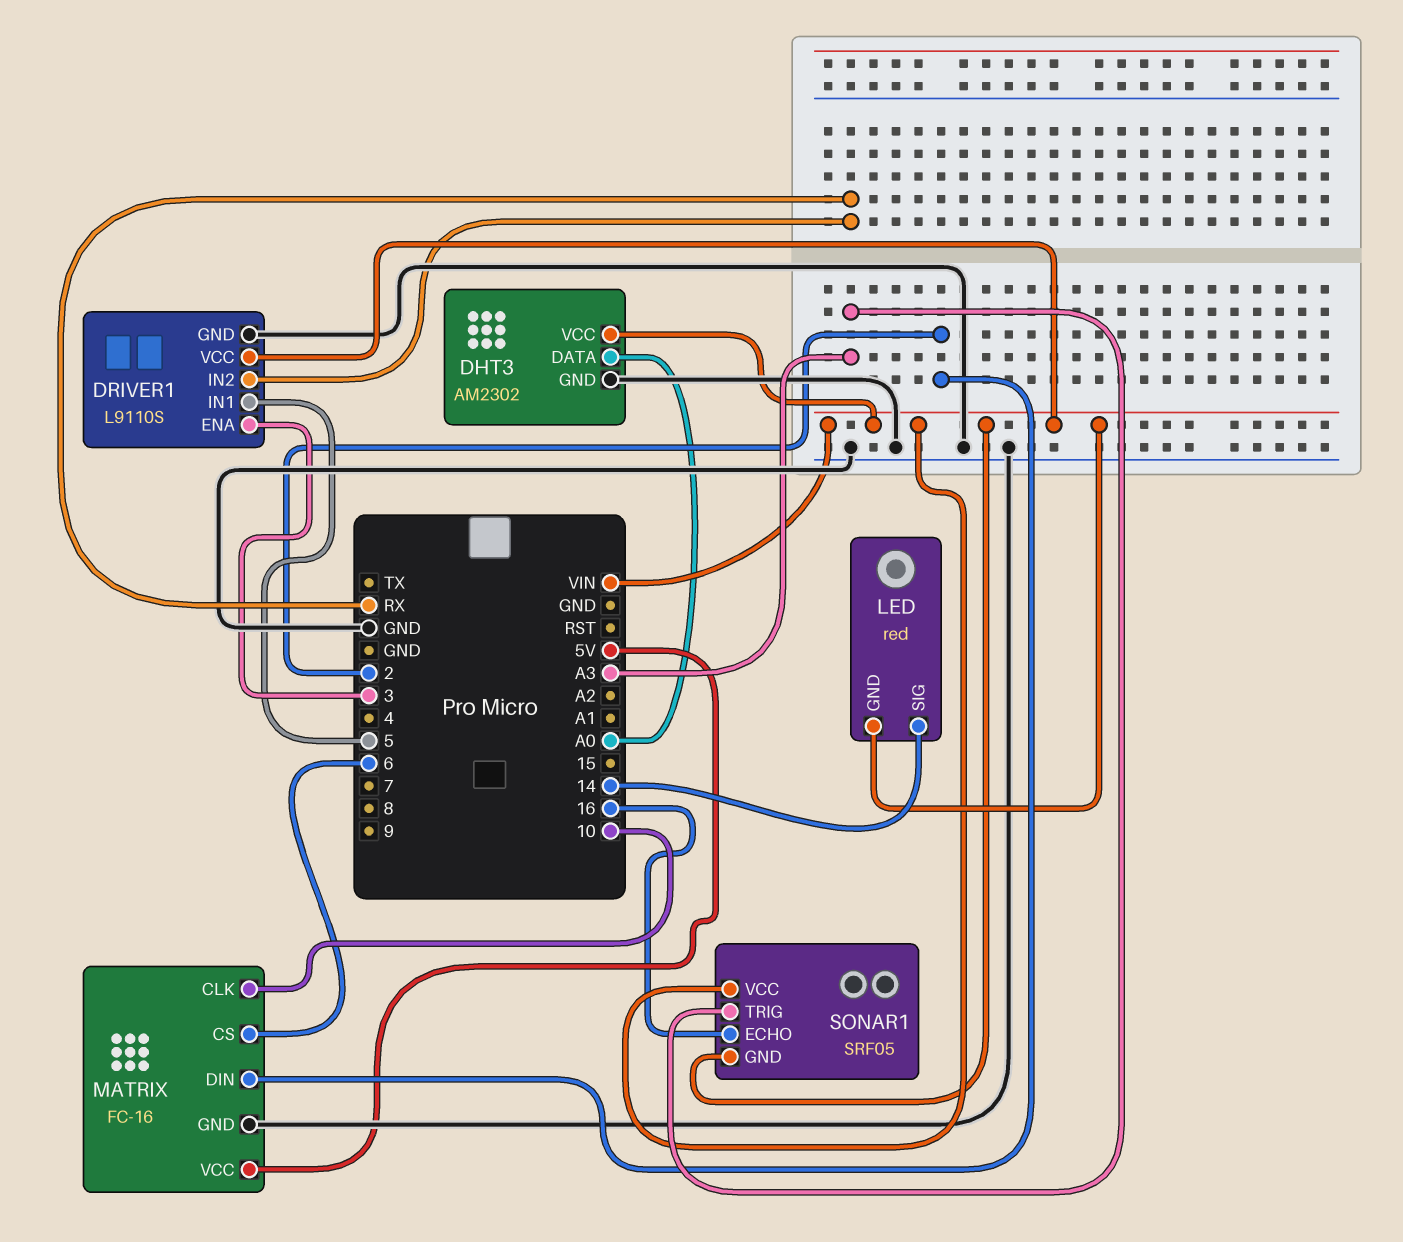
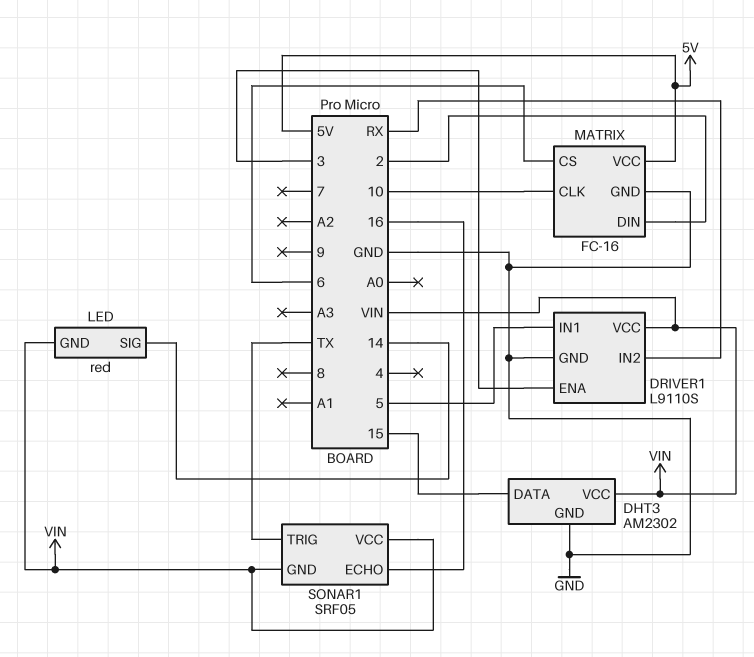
DHT3 pin DATA: A0 -> 15
SONAR1 pin TRIG: A3 -> TX

